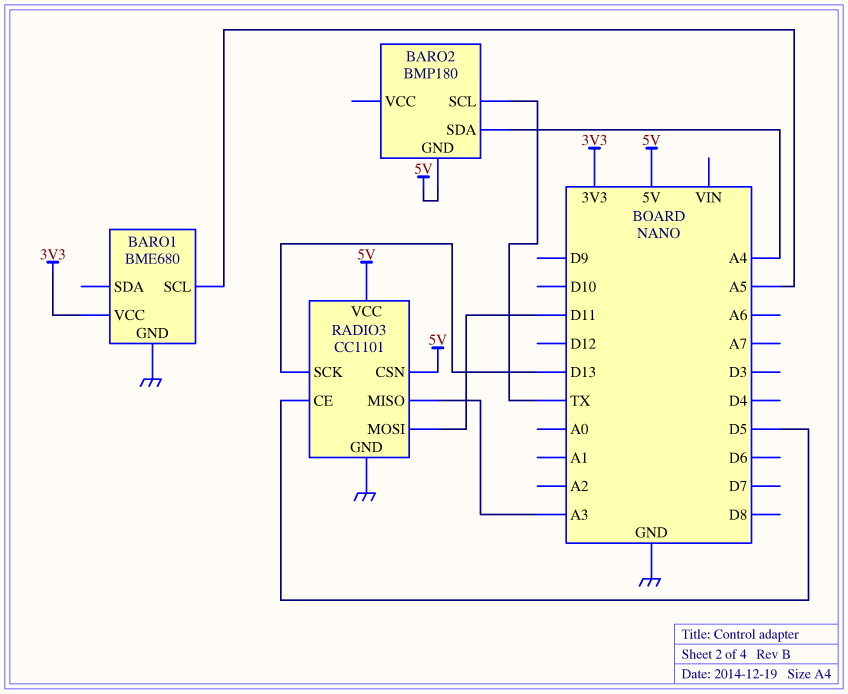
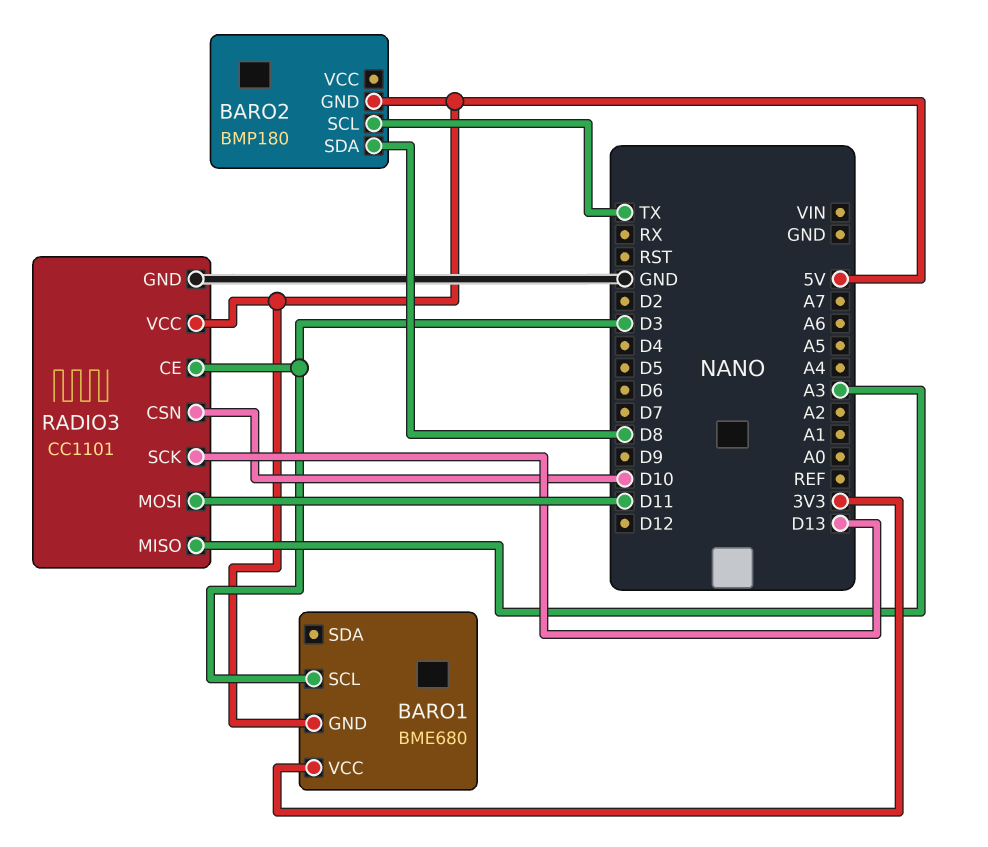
BARO1 pin GND: GND -> 5V
BARO1 pin SCL: A5 -> D3
BARO2 pin SDA: A4 -> D8
RADIO3 pin CE: D5 -> D3
RADIO3 pin CSN: 5V -> D10

